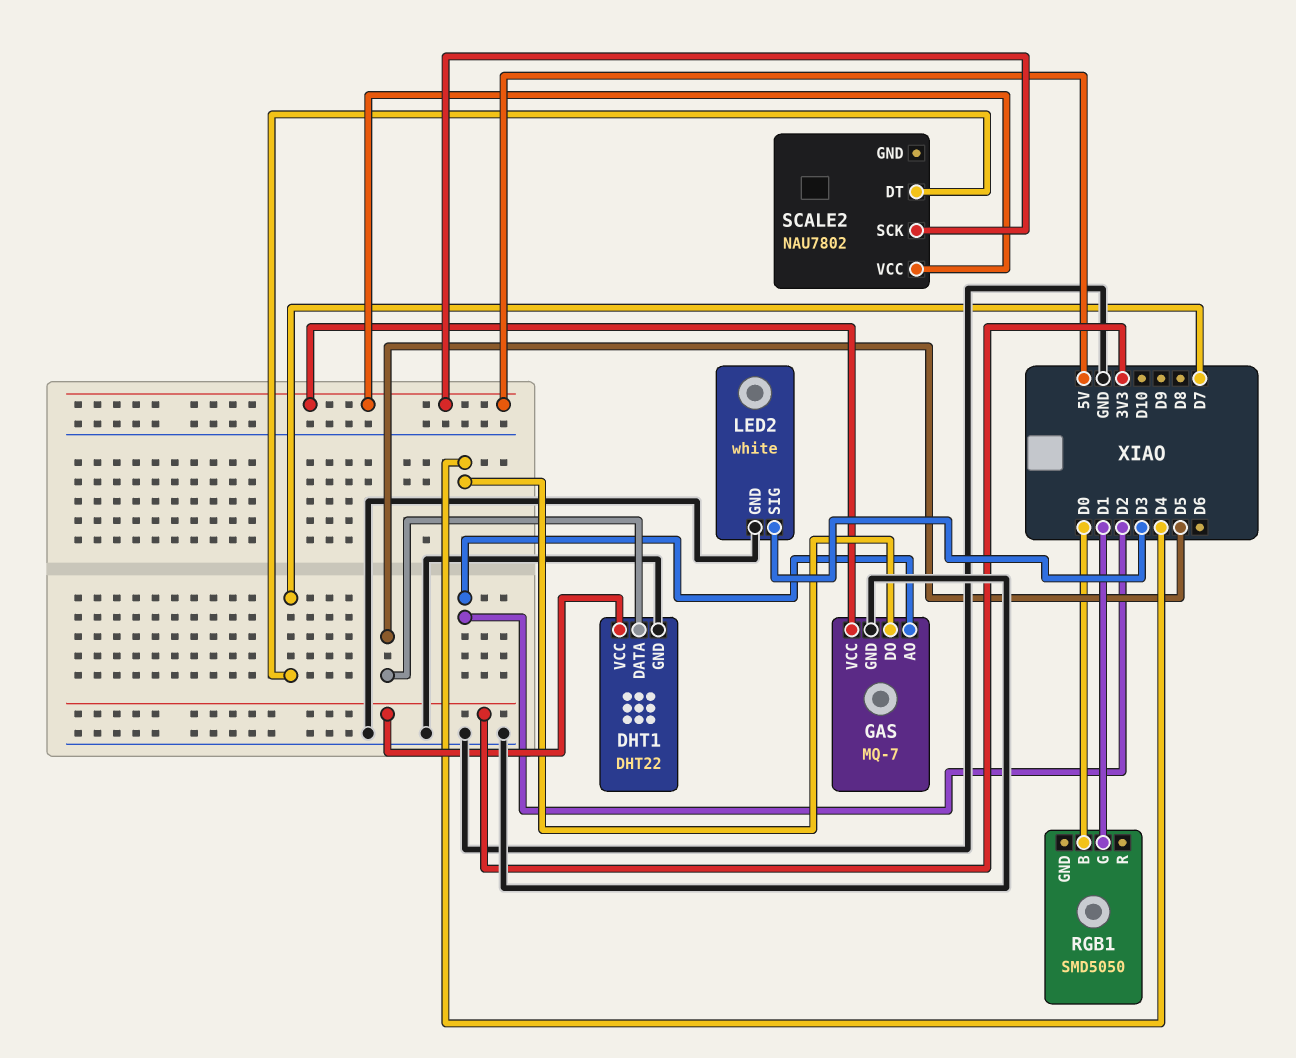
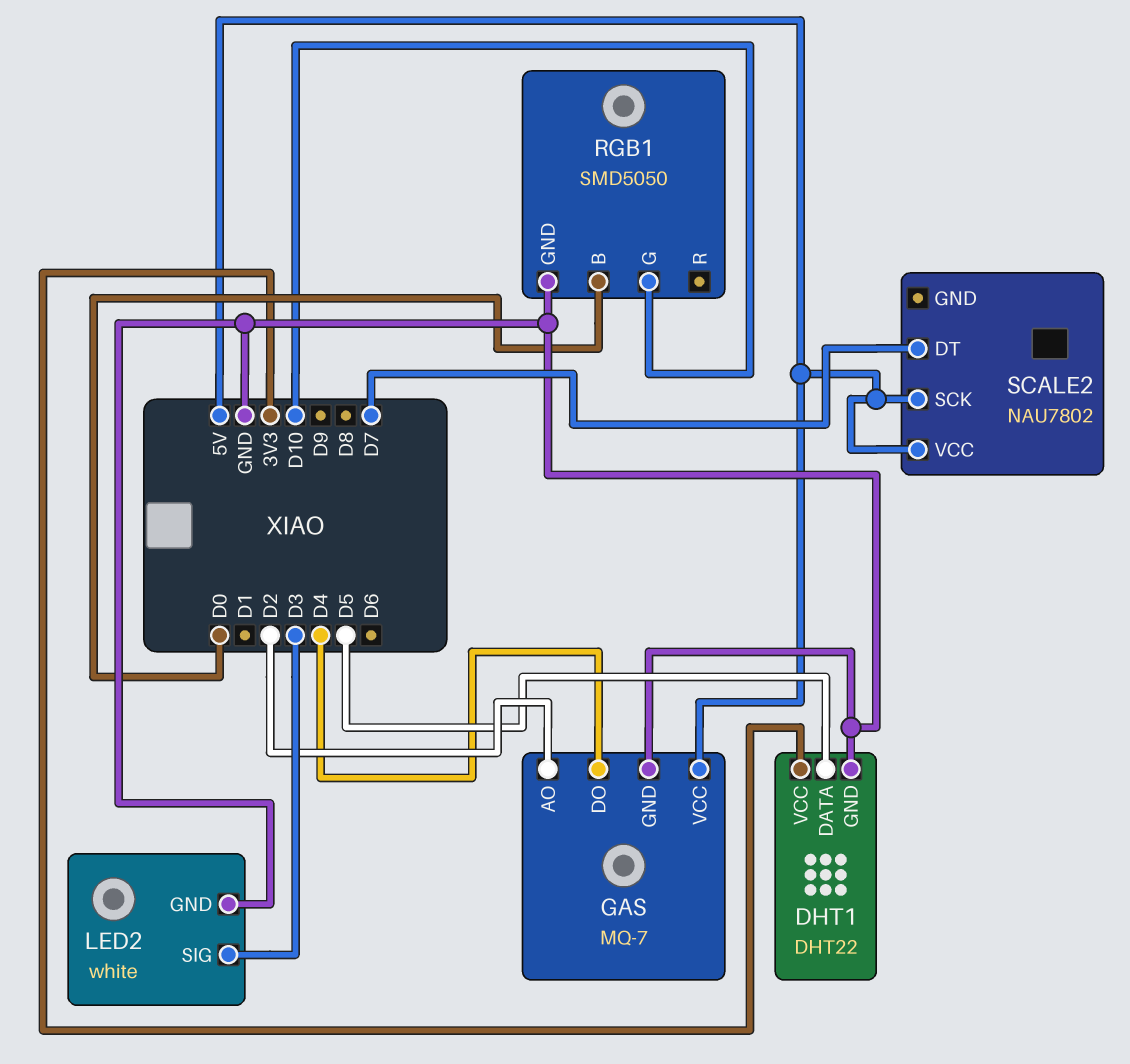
RGB1 pin G: D1 -> D10
RGB1 pin GND: none -> GND

